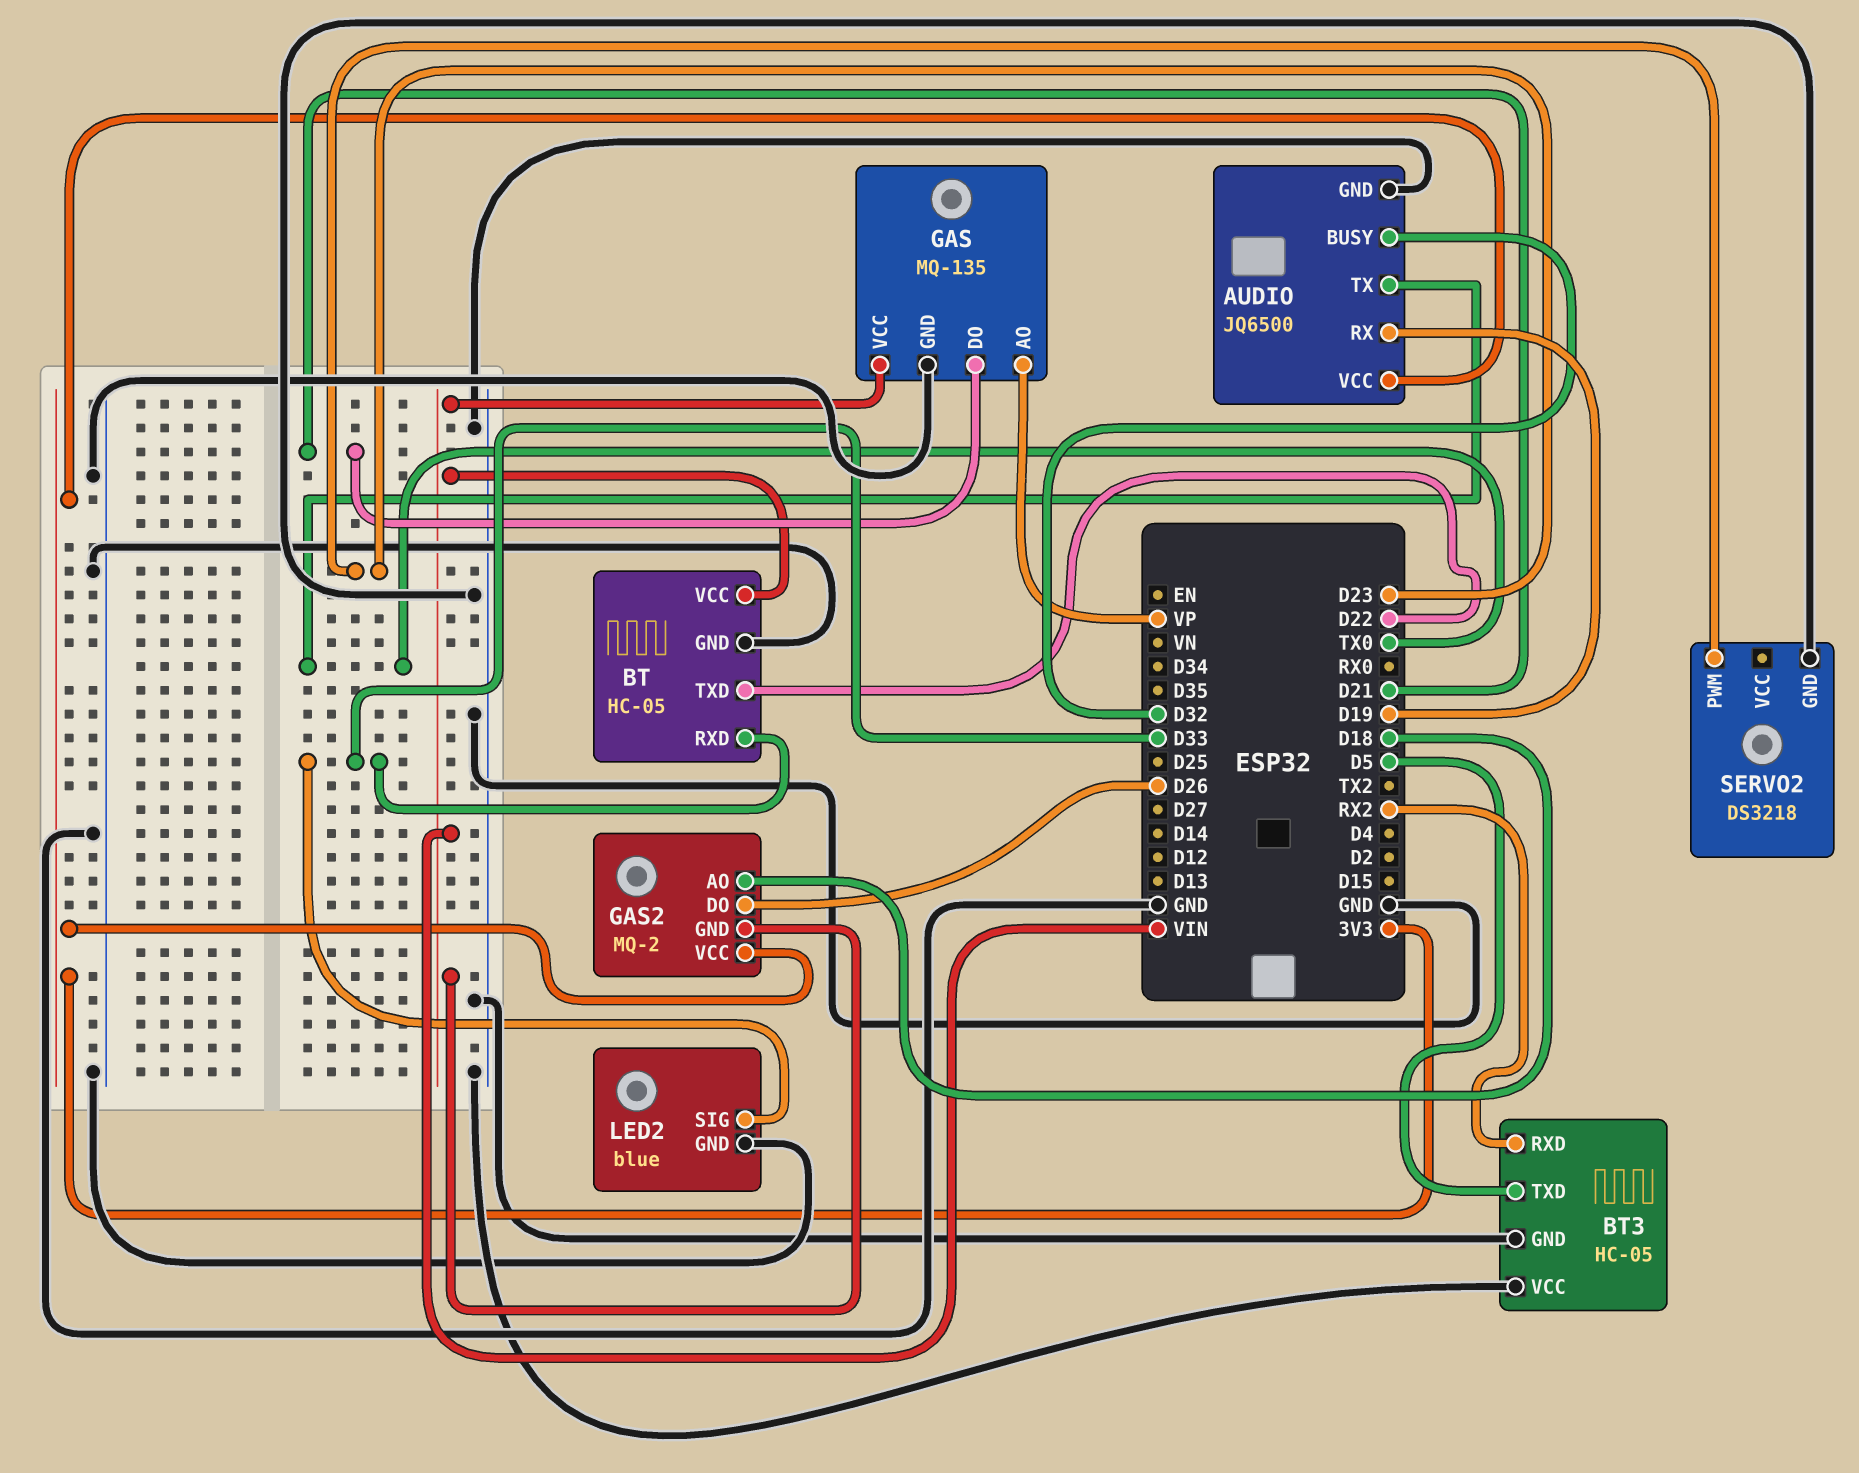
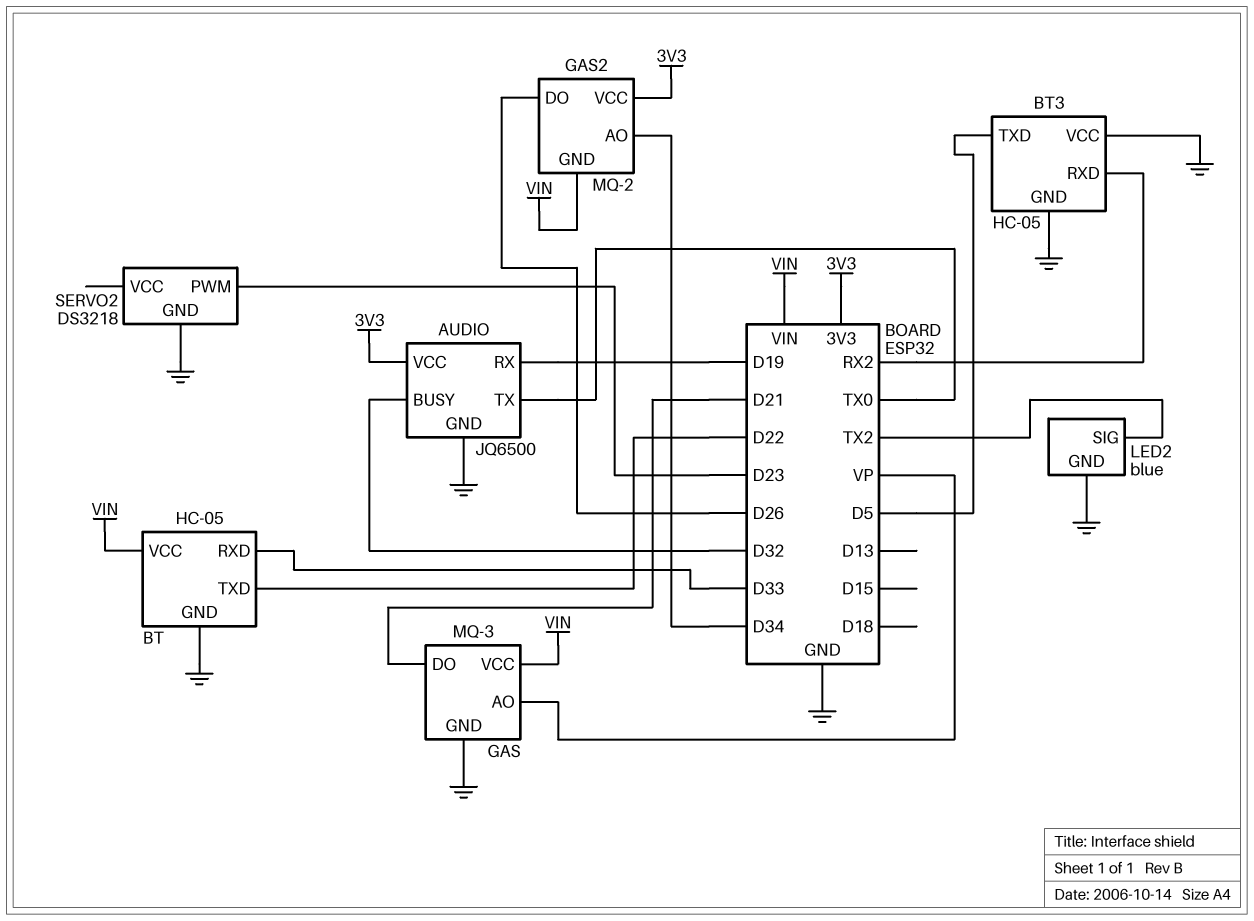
GAS: MQ-135 -> MQ-3
GAS2 pin AO: D18 -> D34
LED2 pin SIG: D33 -> TX2

